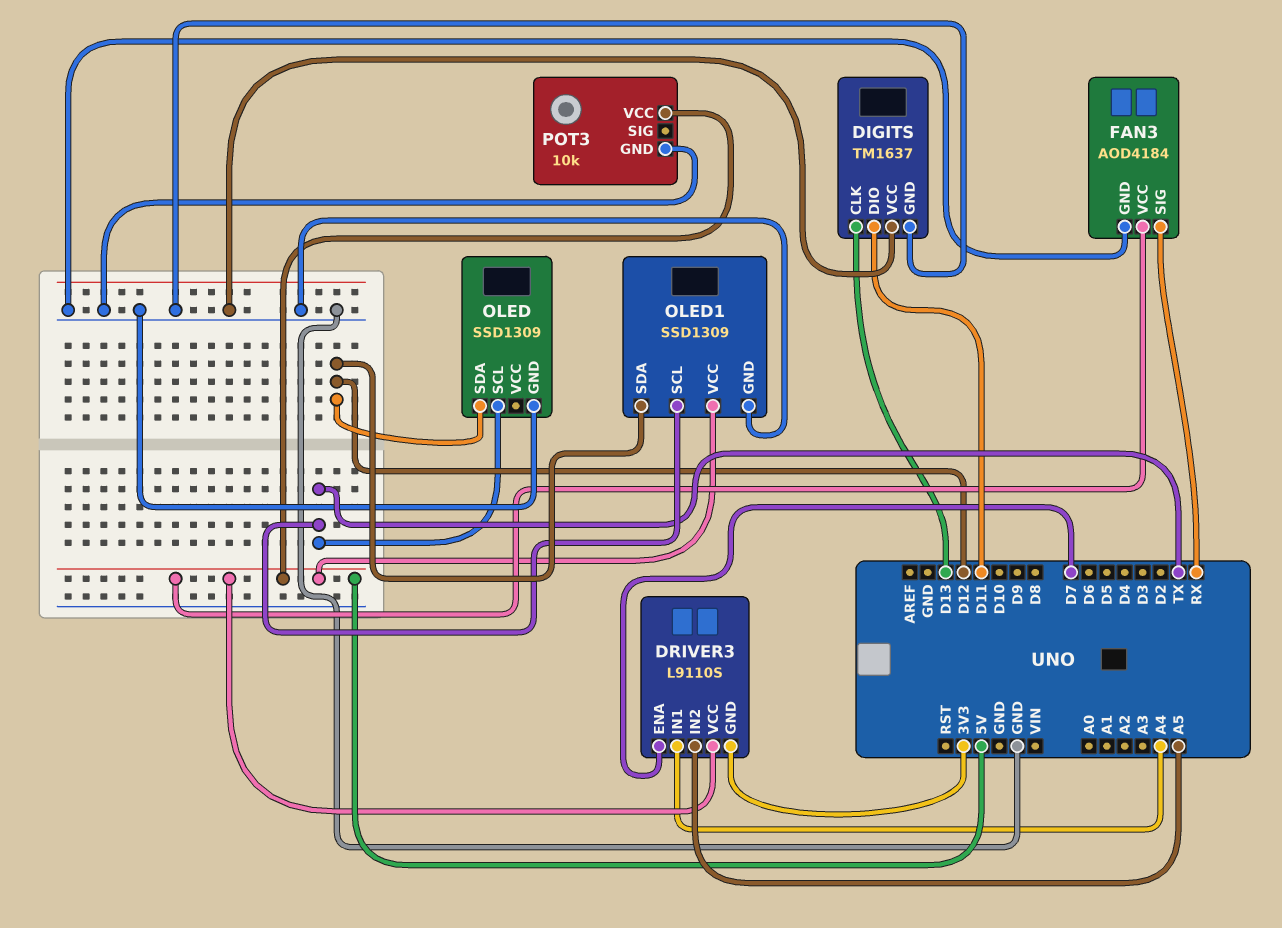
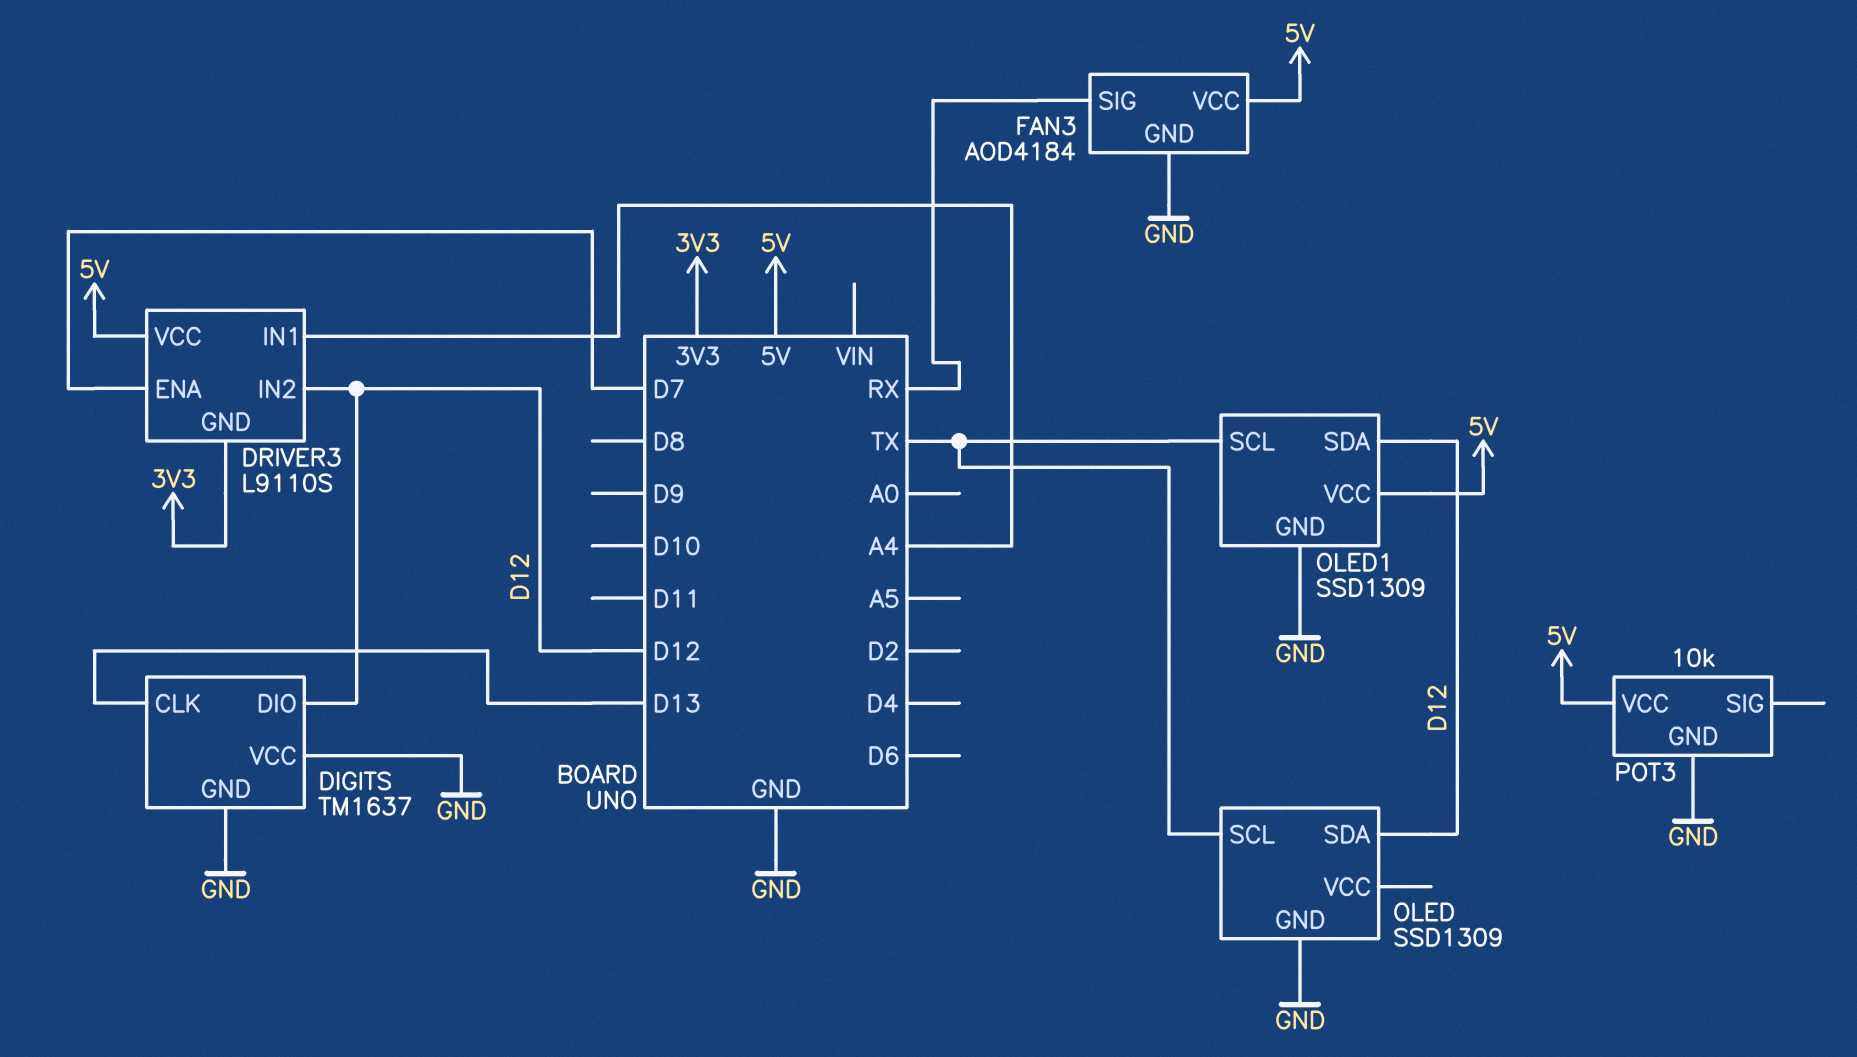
DIGITS pin DIO: D11 -> D12
DRIVER3 pin IN2: A5 -> D12

